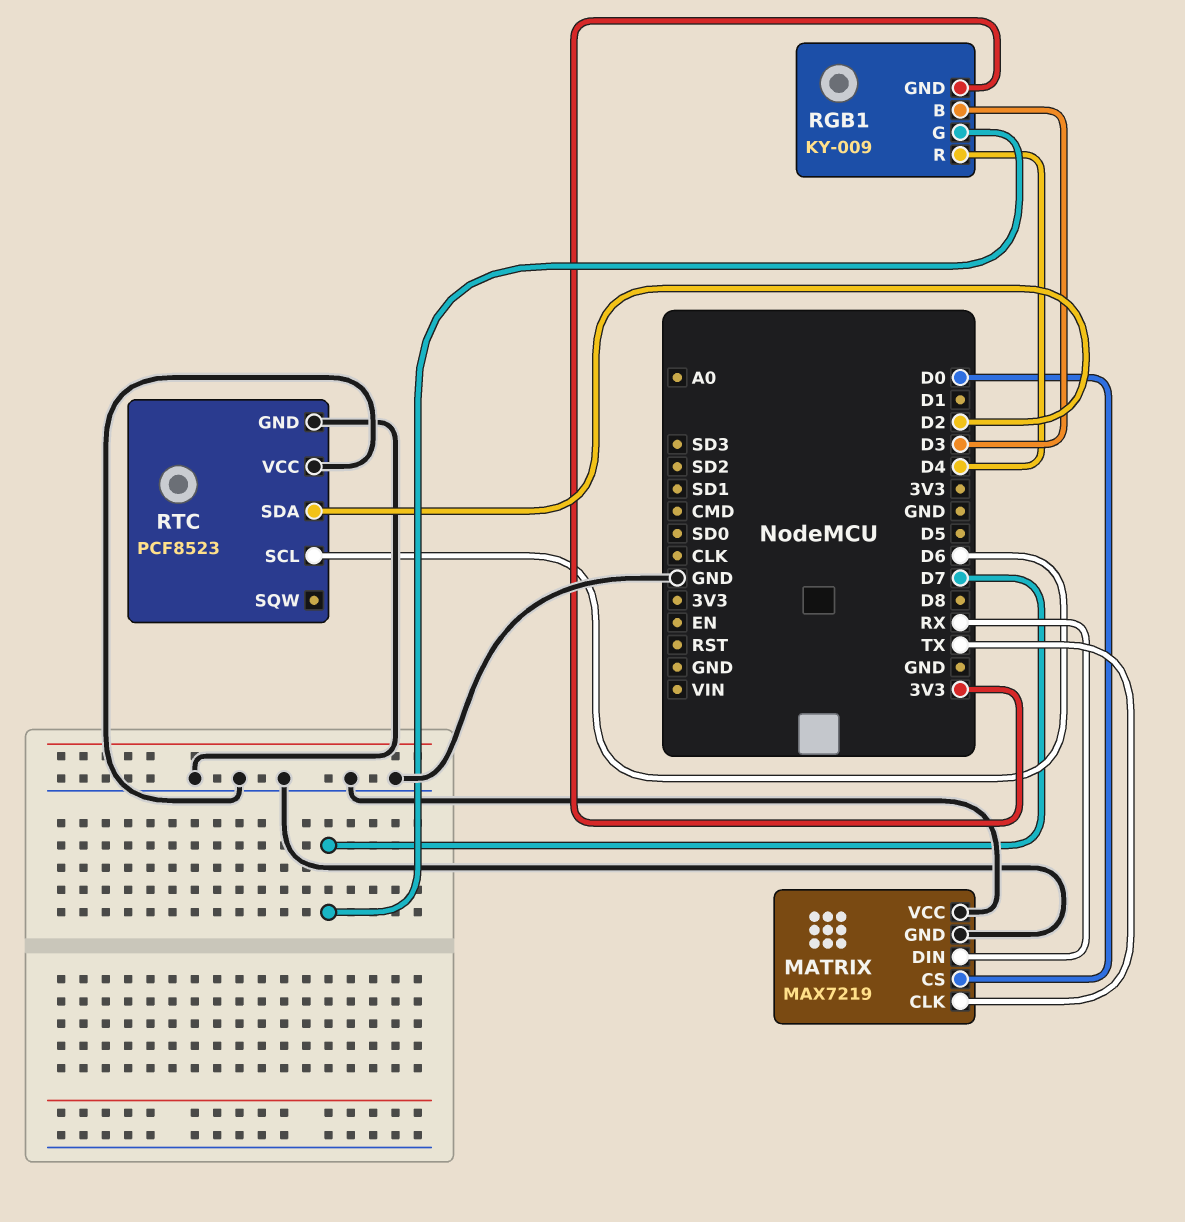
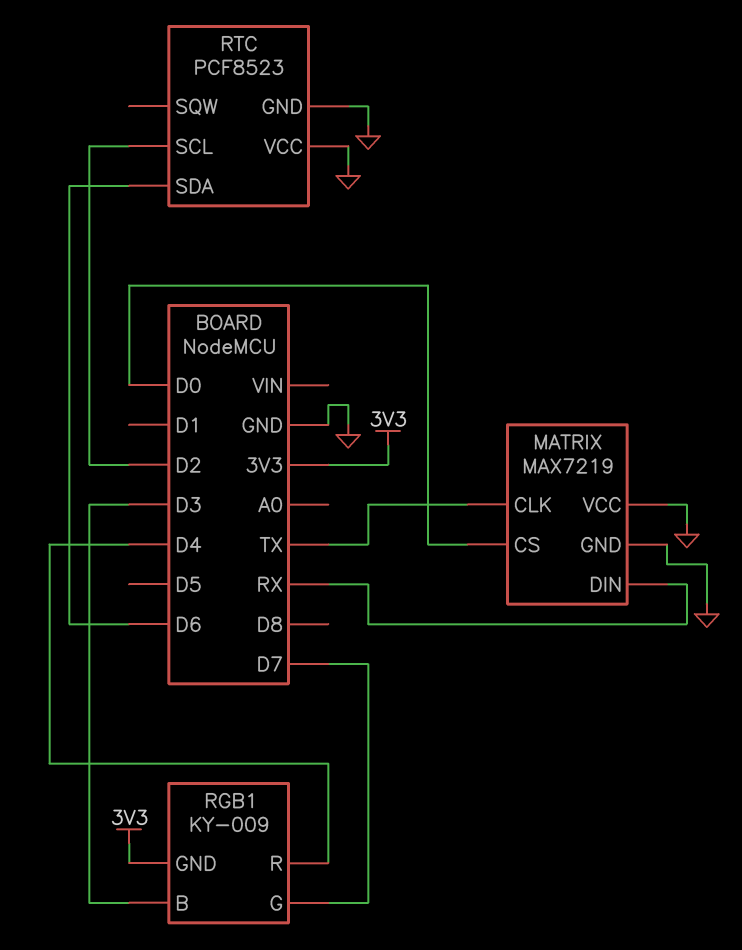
RTC pin SCL: D6 -> D2
RTC pin SDA: D2 -> D6

